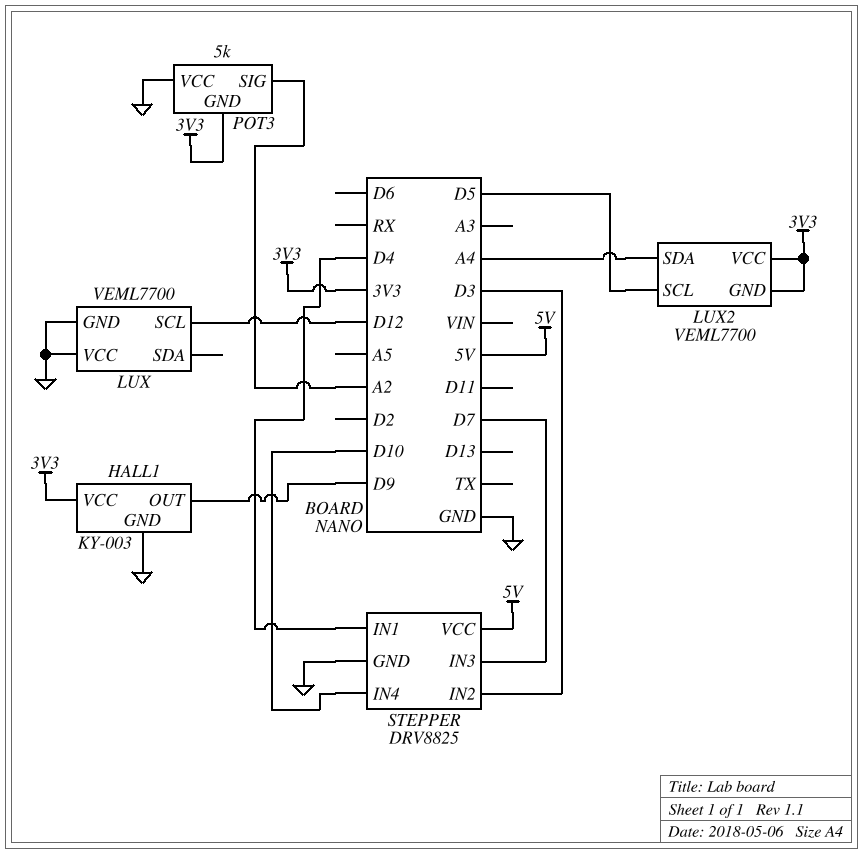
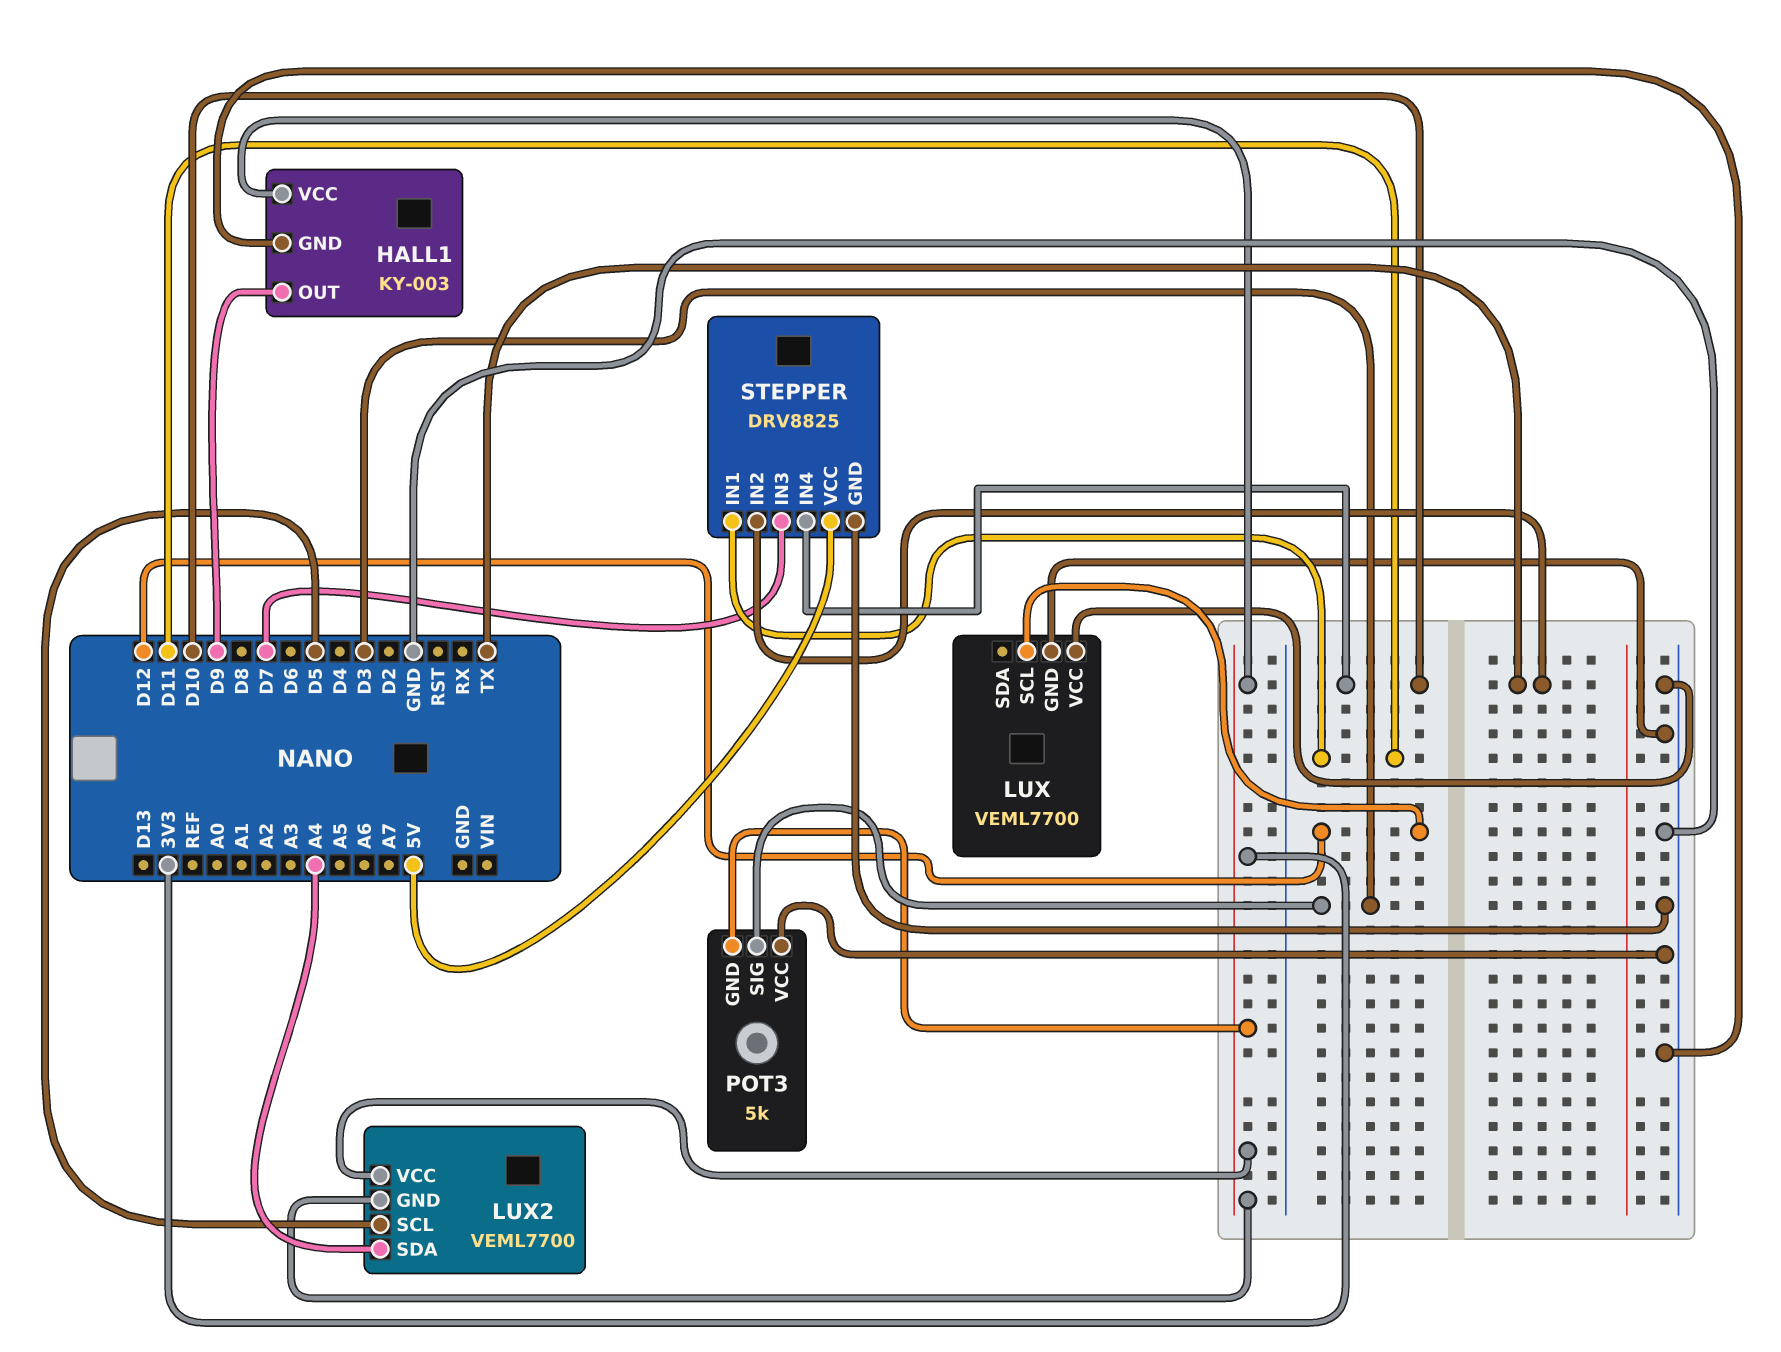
POT3 pin SIG: A2 -> D3
STEPPER pin IN1: D4 -> D11
STEPPER pin IN2: D3 -> TX

